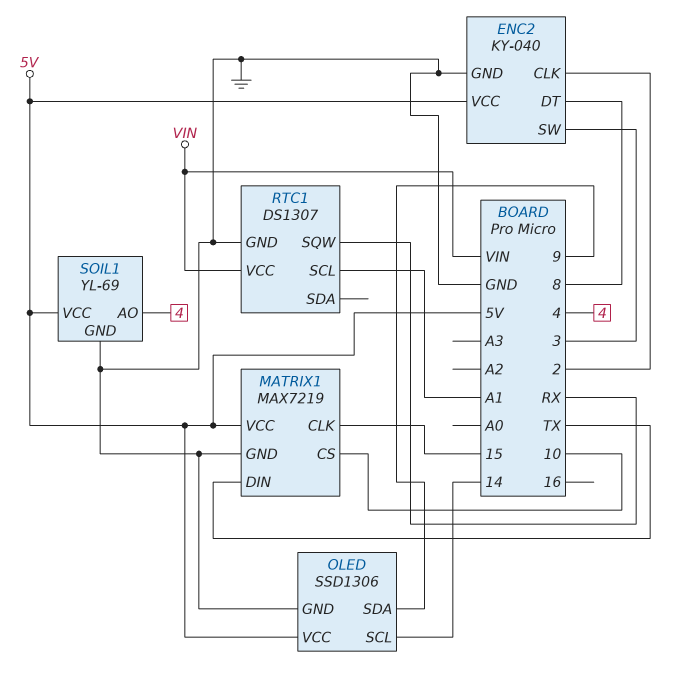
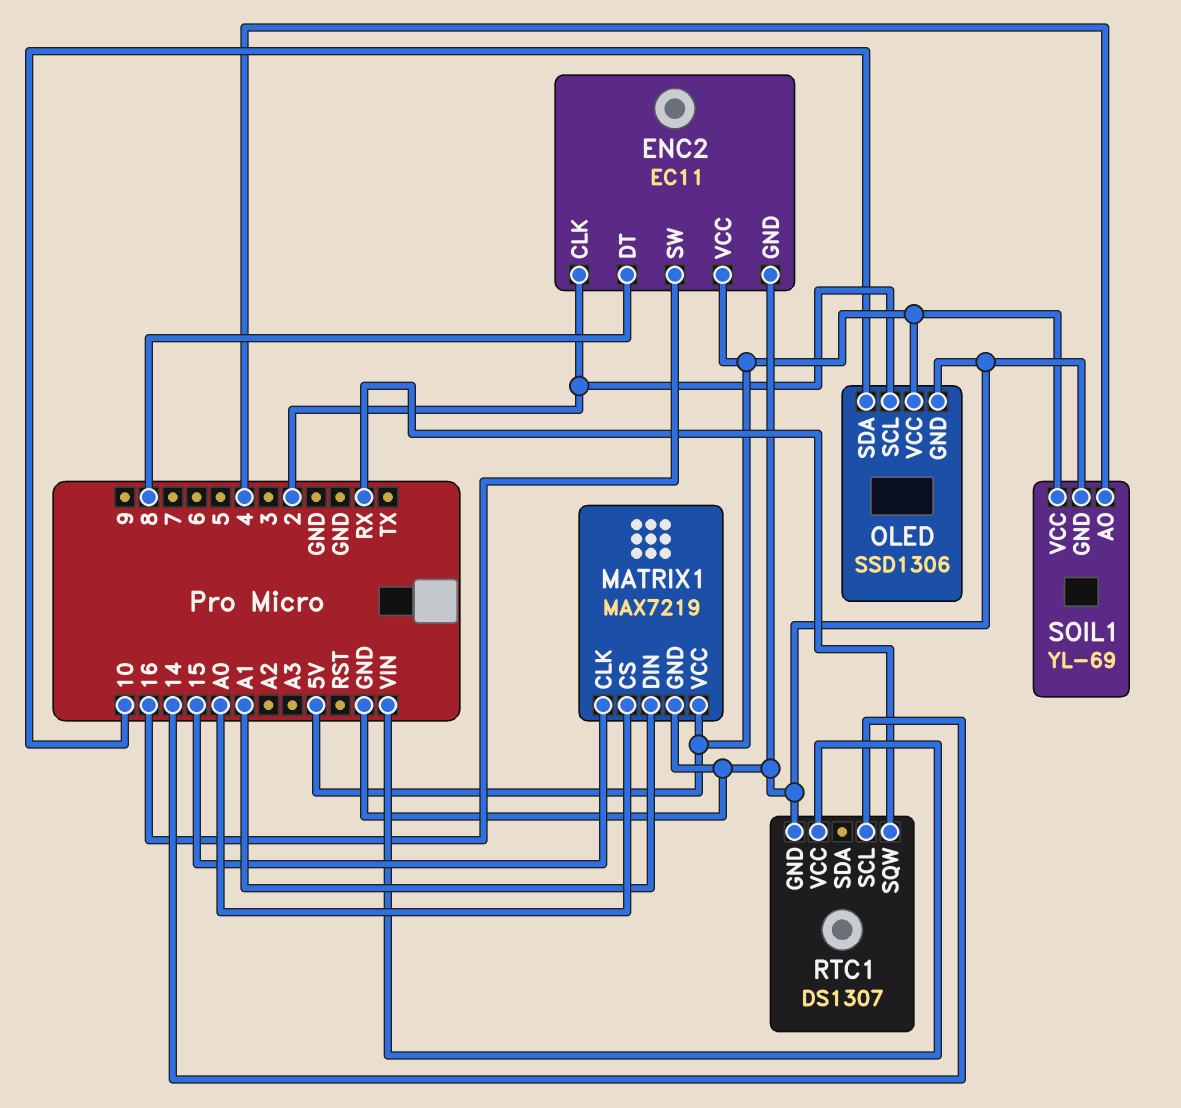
ENC2: KY-040 -> EC11
ENC2 pin SW: 3 -> 16
MATRIX1 pin CS: 10 -> A0
MATRIX1 pin DIN: TX -> A1
OLED pin SCL: 14 -> 2
OLED pin SDA: 9 -> 10
RTC1 pin SCL: A1 -> 14

